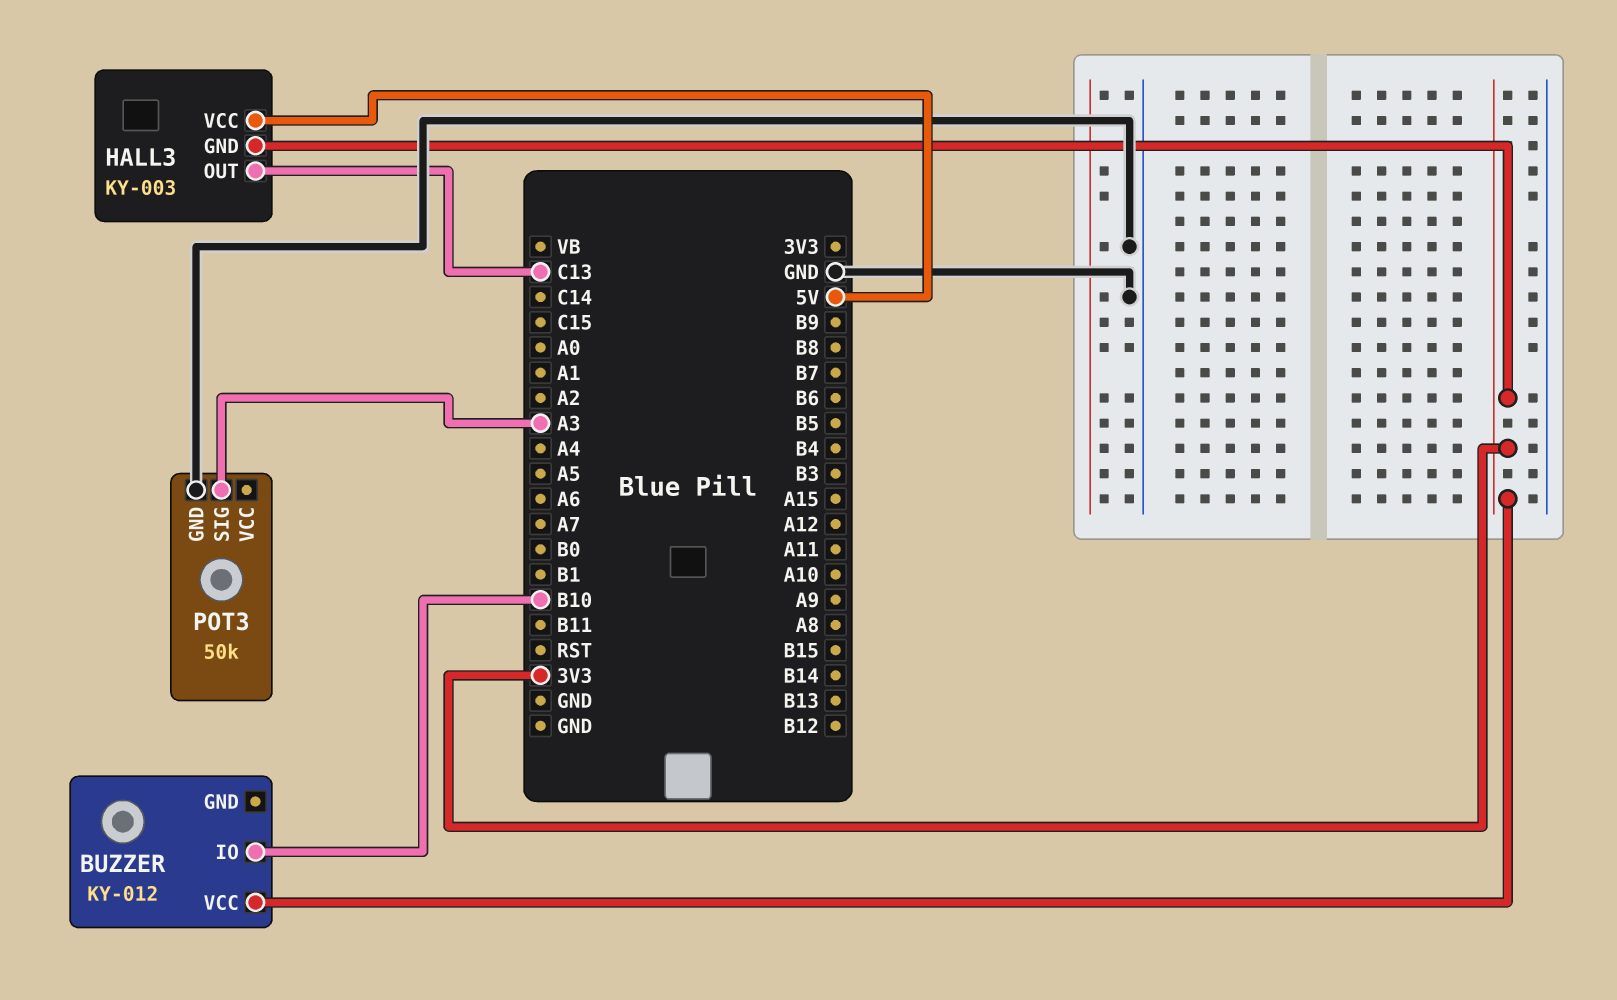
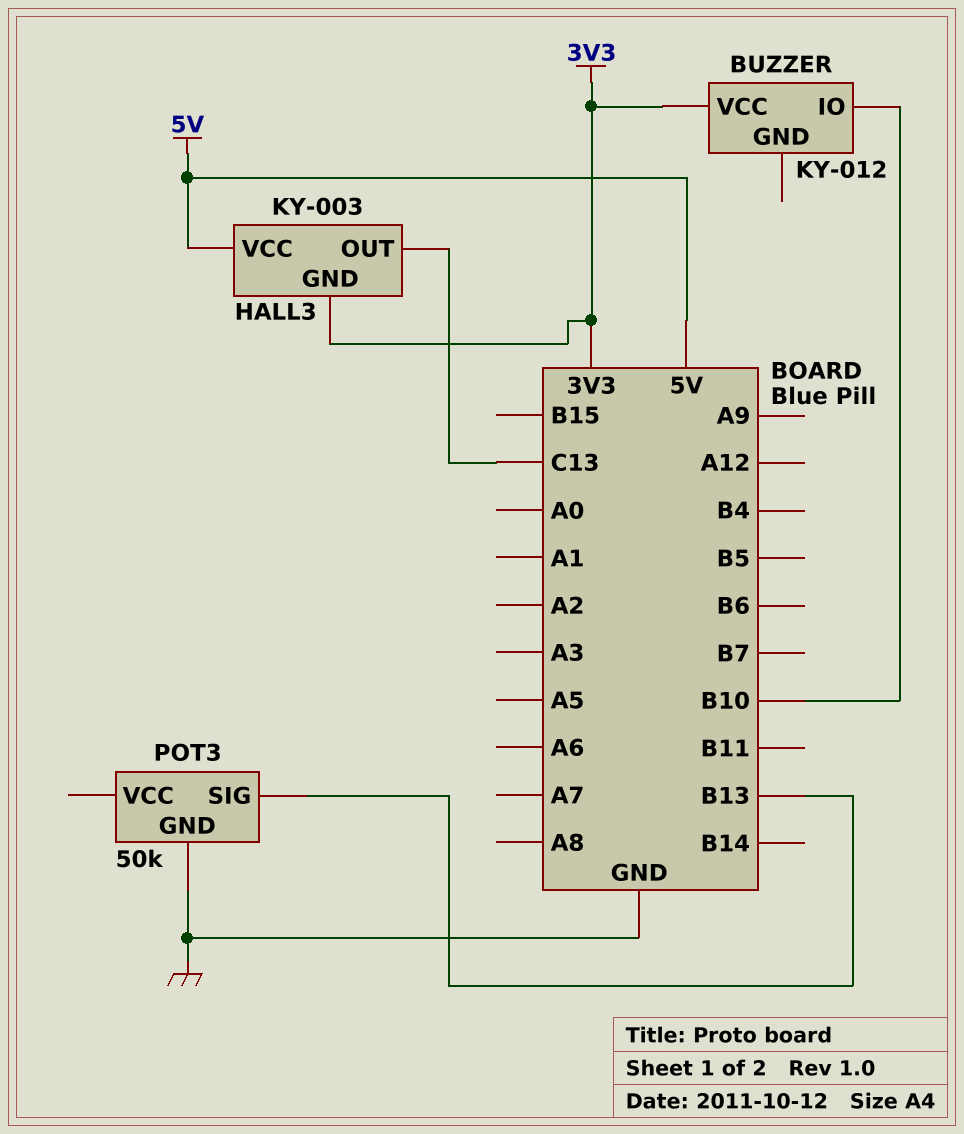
POT3 pin SIG: A3 -> B13

